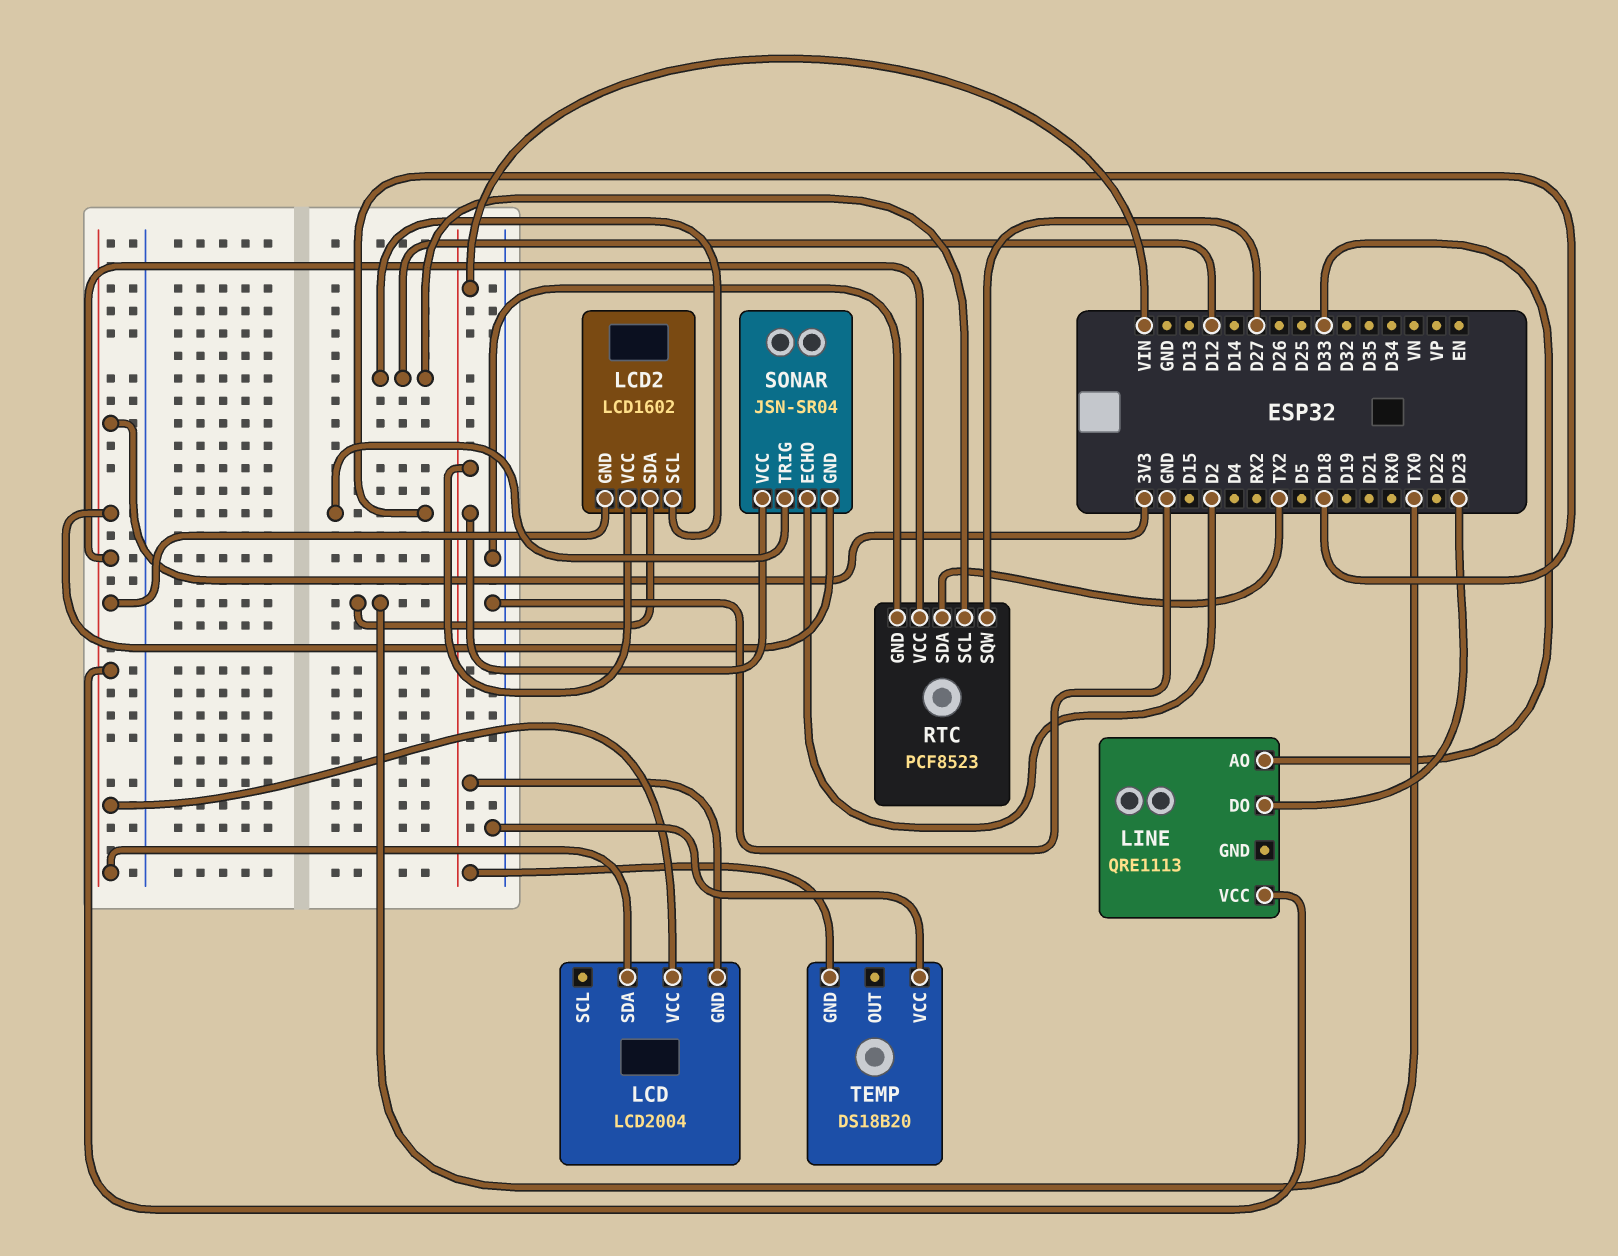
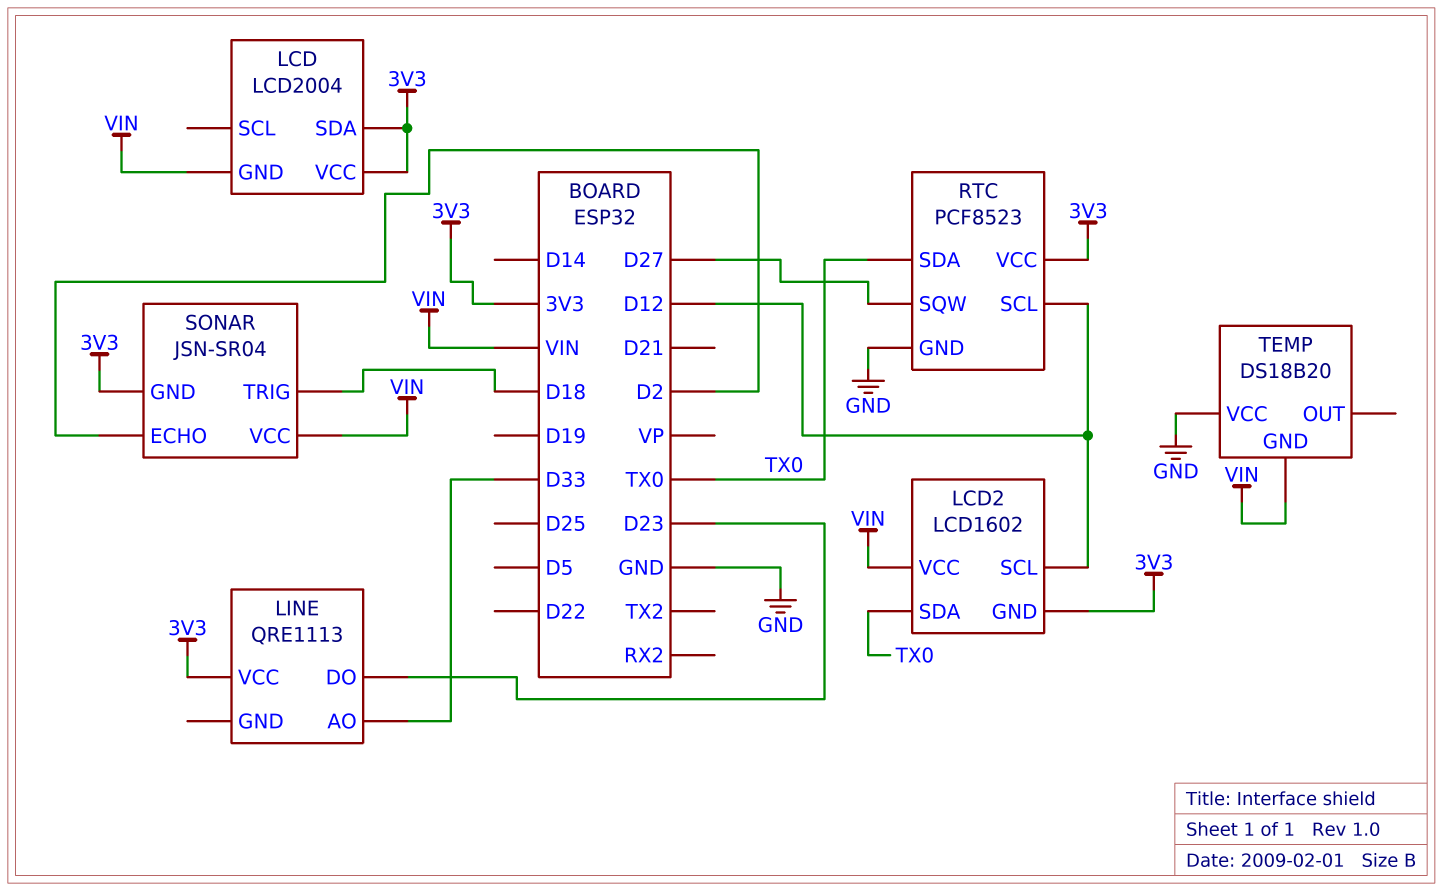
RTC pin SDA: TX2 -> TX0

